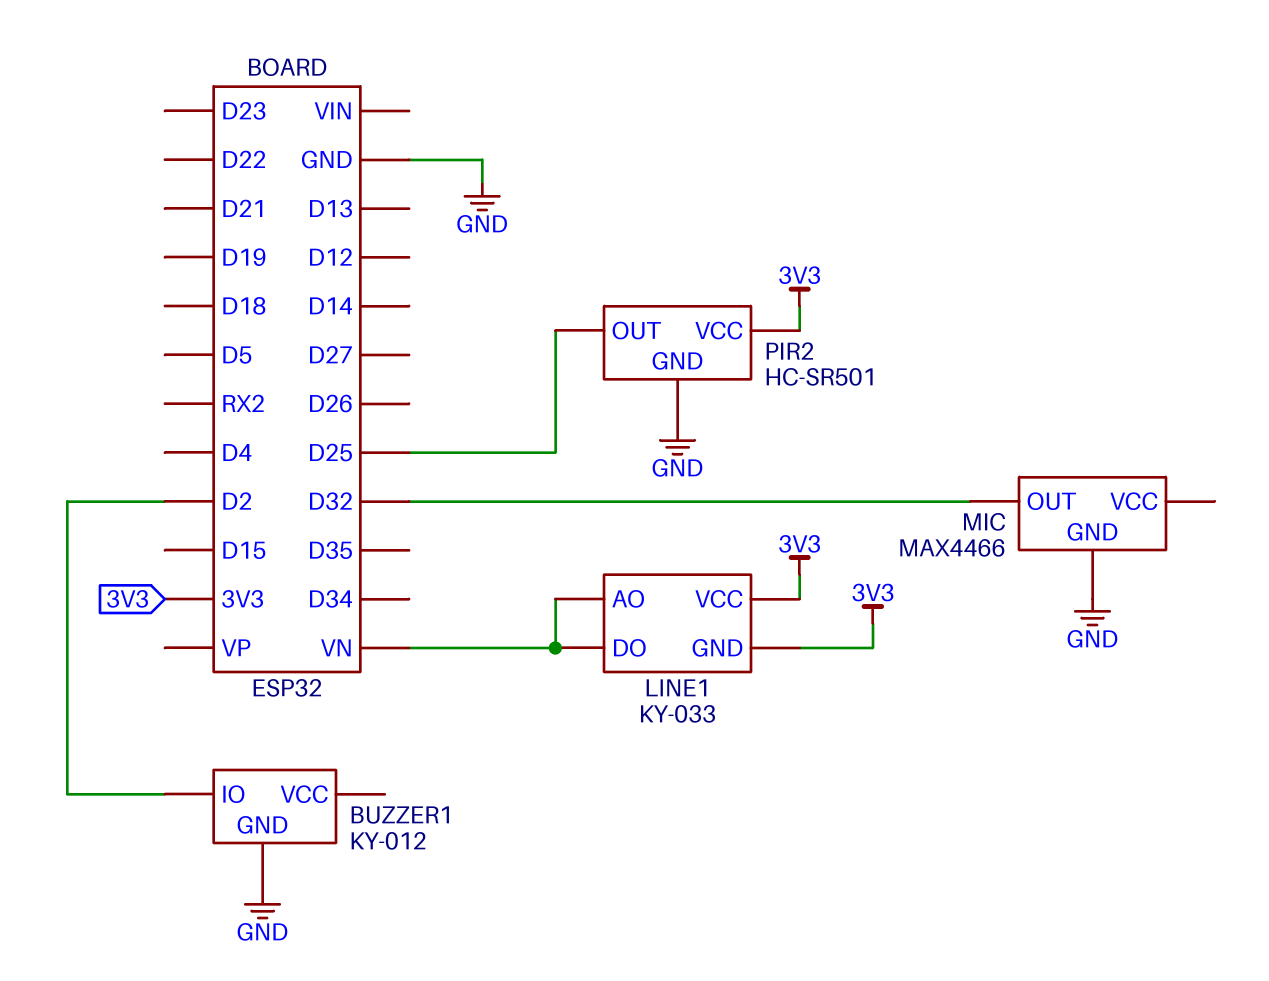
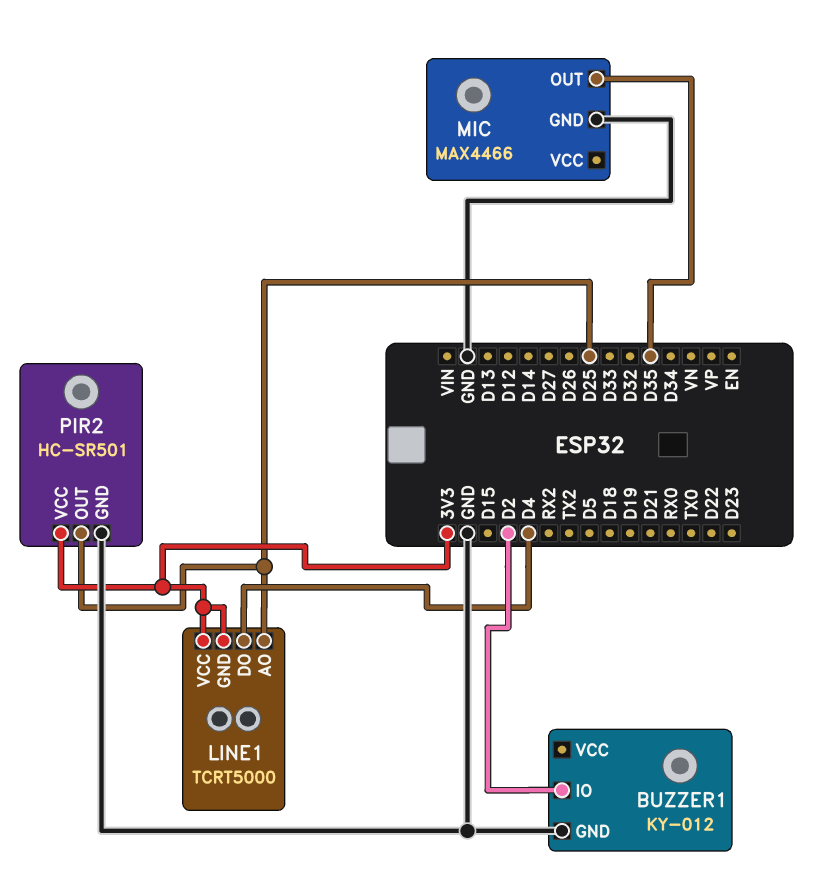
LINE1: KY-033 -> TCRT5000
LINE1 pin AO: VN -> D25
LINE1 pin DO: VN -> D4
MIC pin OUT: D32 -> D35

